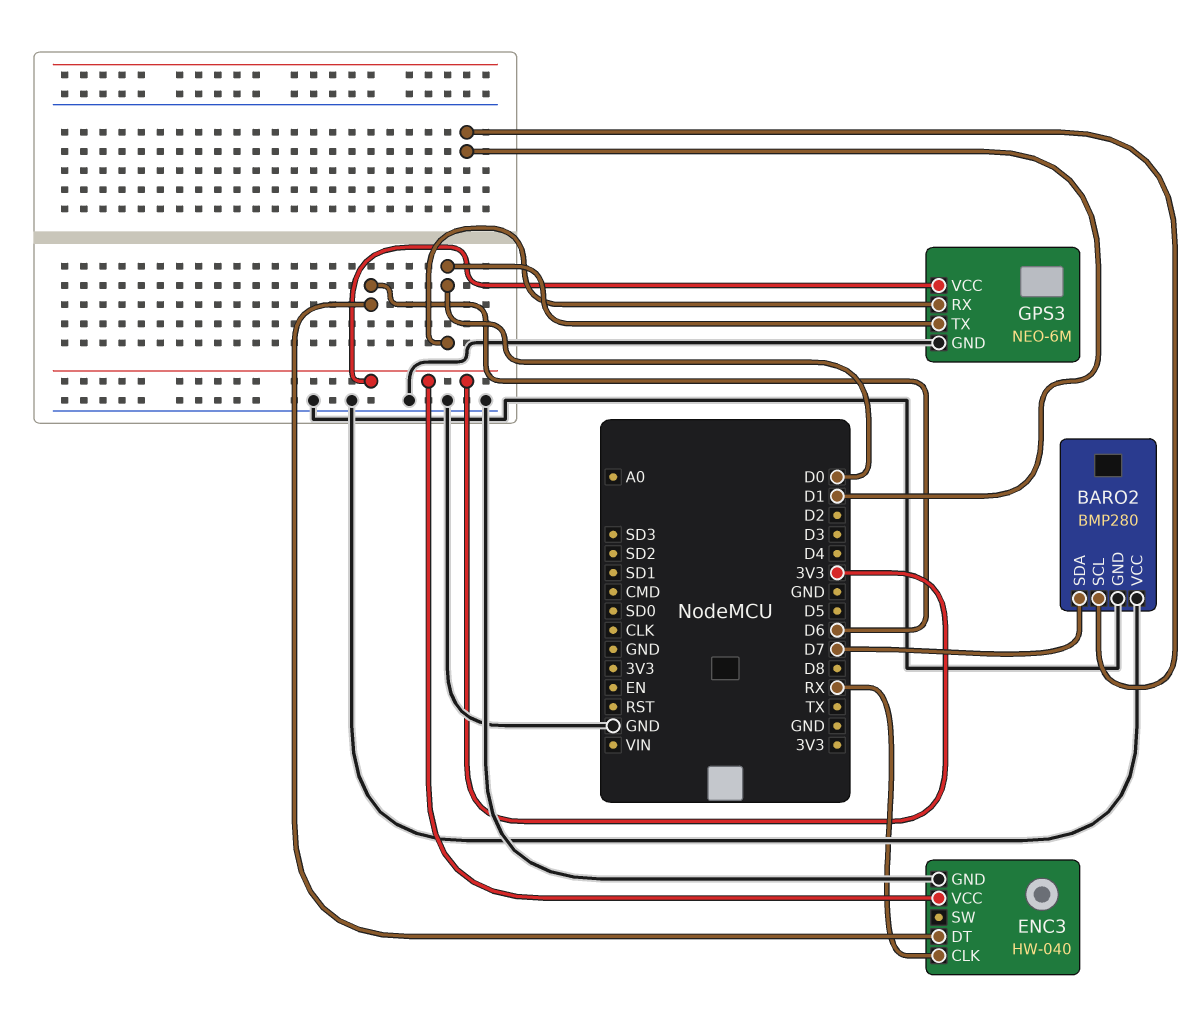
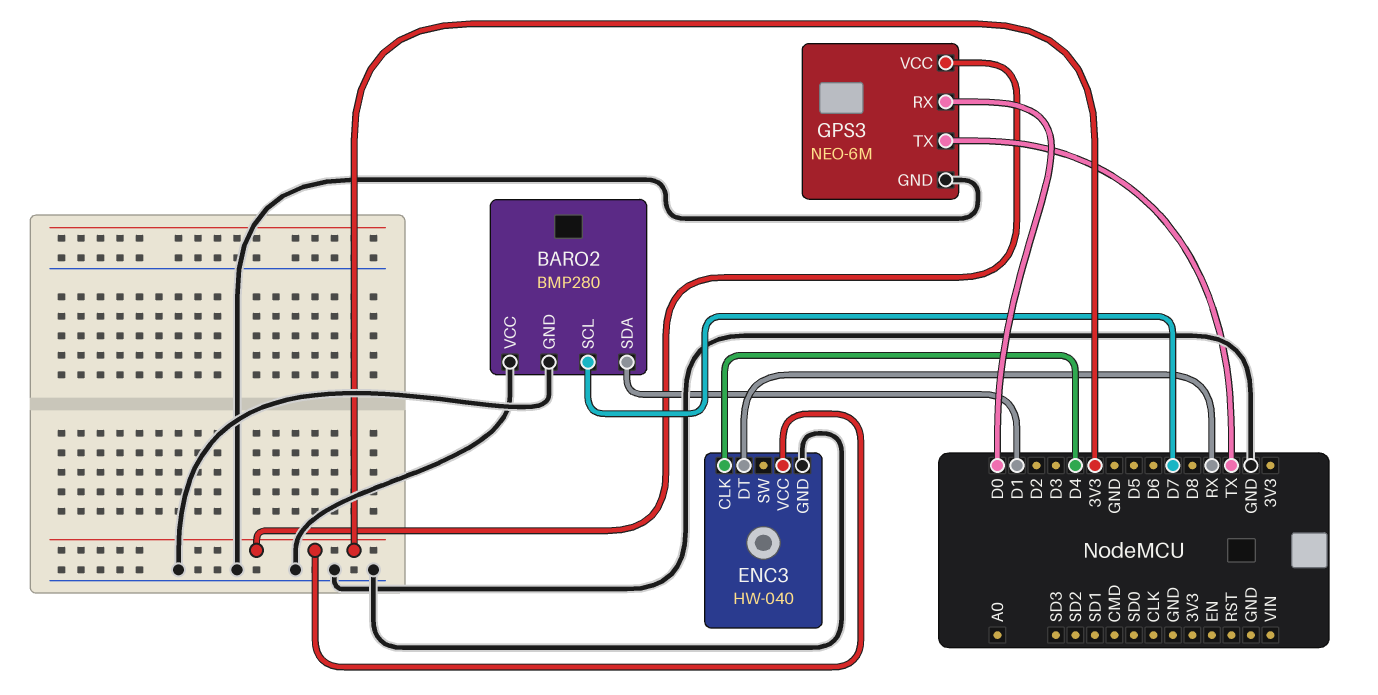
BARO2 pin SCL: D1 -> D7
BARO2 pin SDA: D7 -> D1
ENC3 pin CLK: RX -> D4
ENC3 pin DT: D6 -> RX
GPS3 pin TX: D0 -> TX

